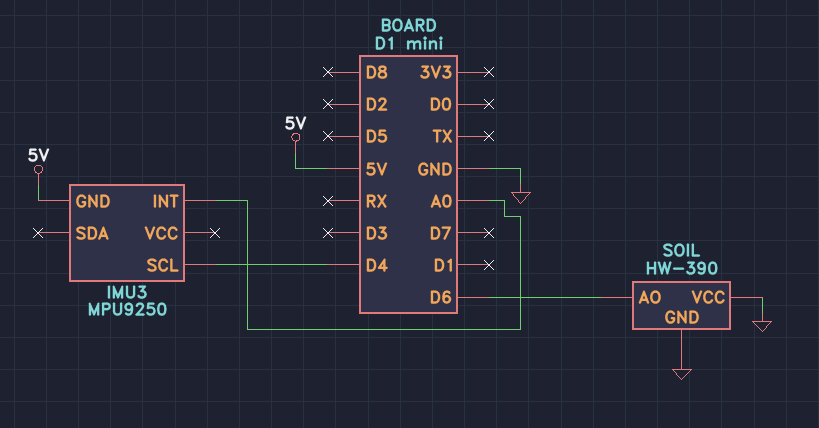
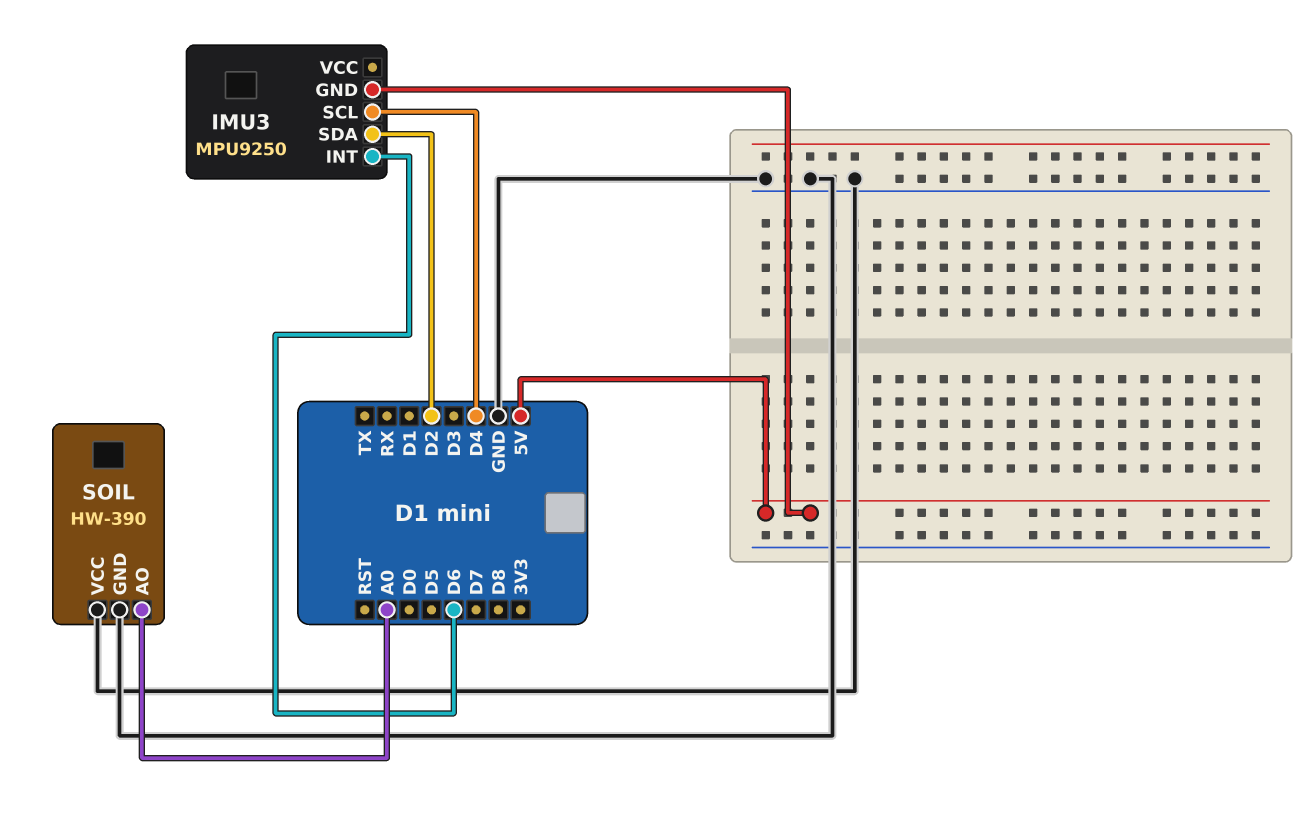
IMU3 pin INT: A0 -> D6
IMU3 pin SDA: none -> D2
SOIL pin AO: D6 -> A0

